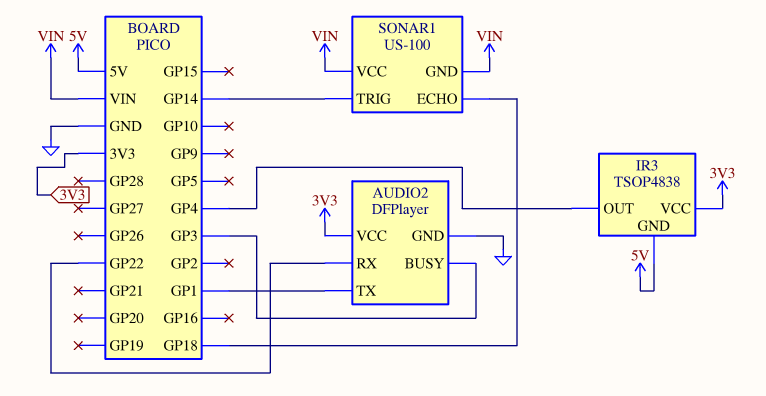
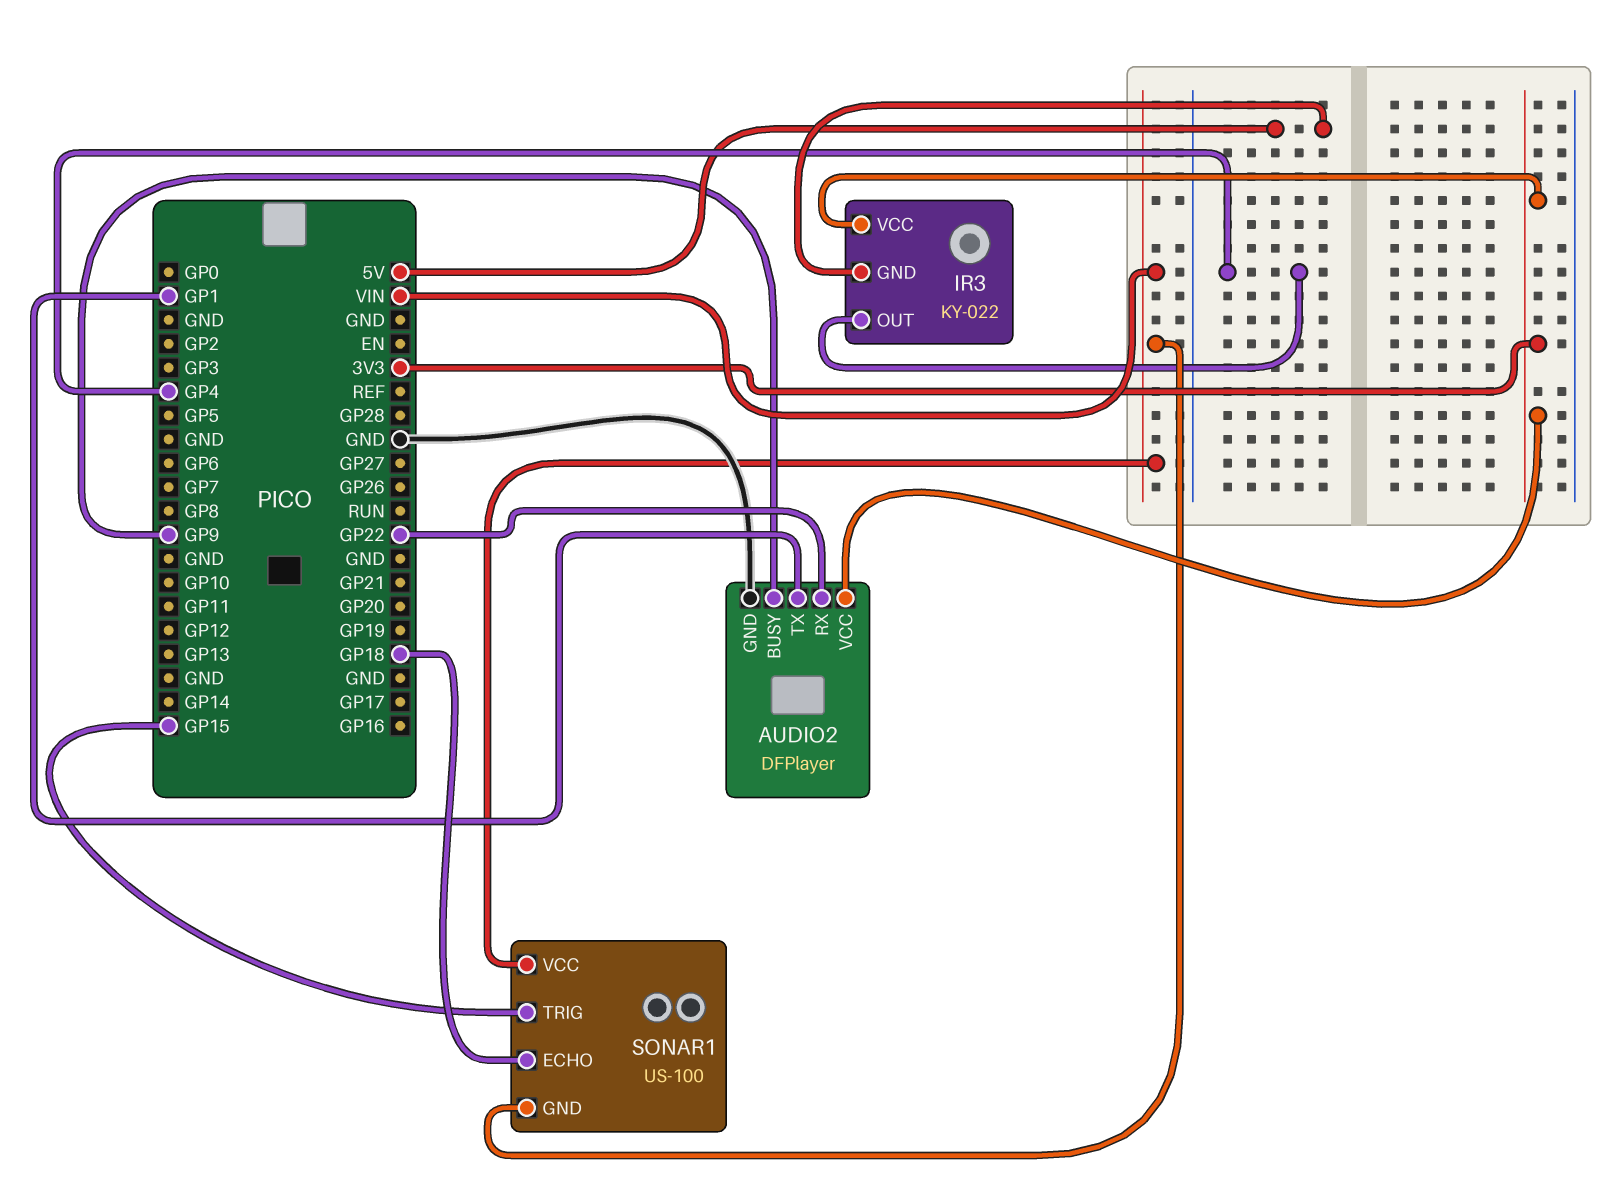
AUDIO2 pin BUSY: GP3 -> GP9
IR3: TSOP4838 -> KY-022
SONAR1 pin TRIG: GP14 -> GP15

